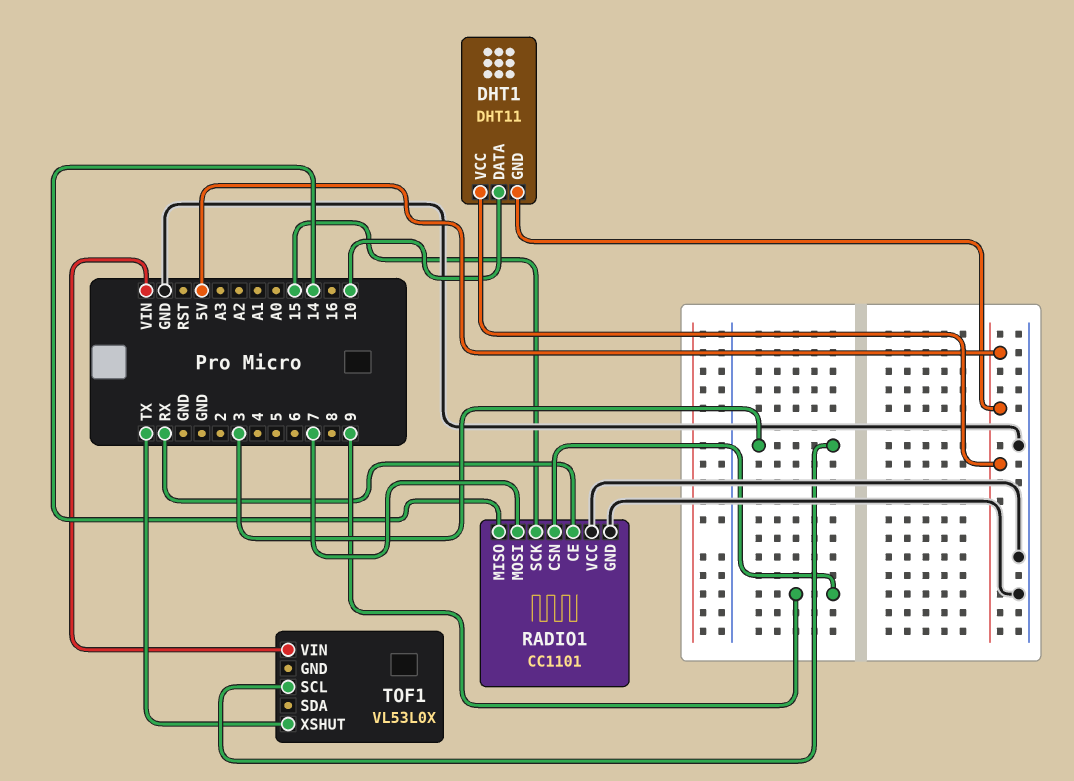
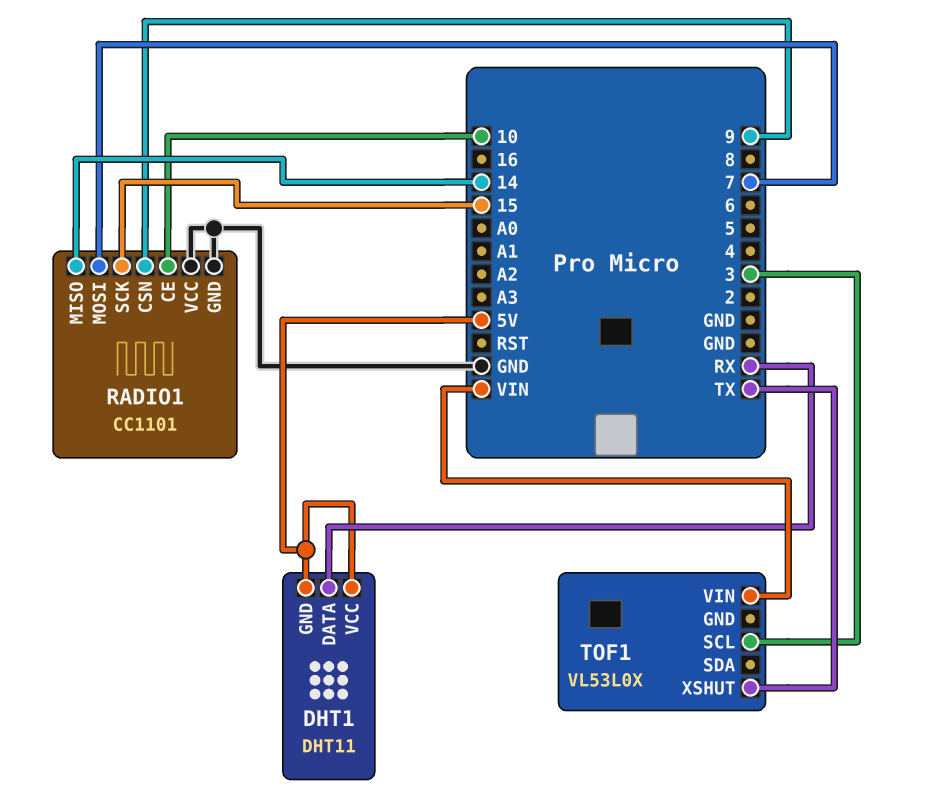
DHT1 pin DATA: 10 -> RX
RADIO1 pin CE: RX -> 10

